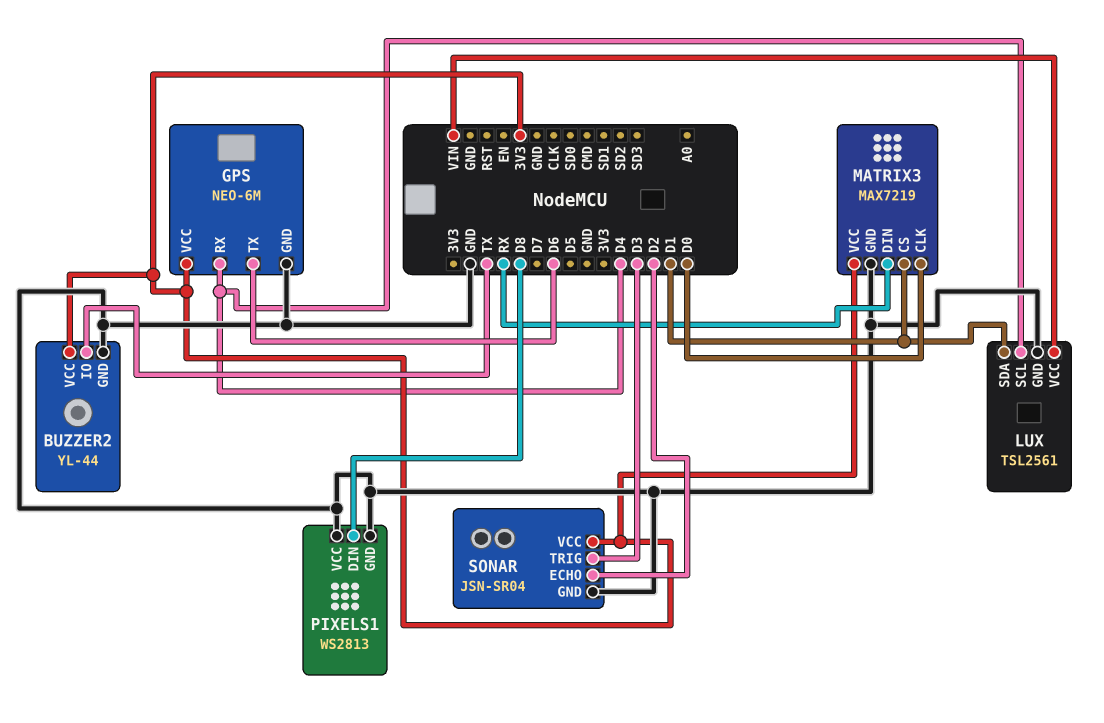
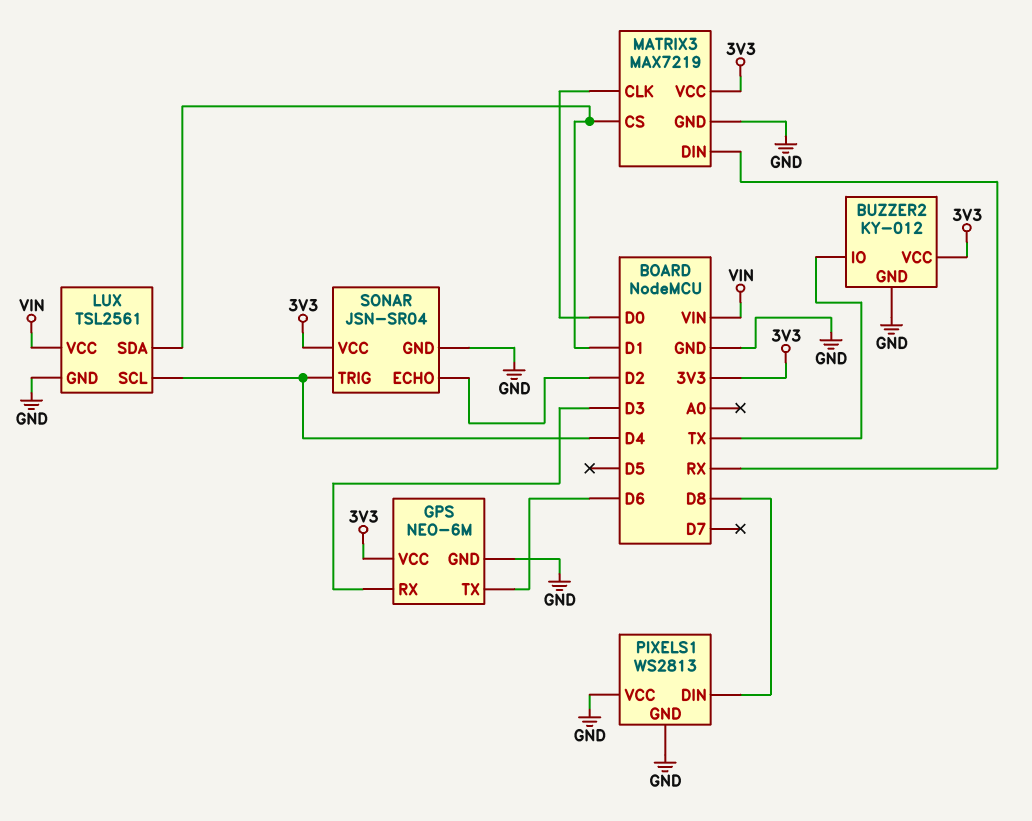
BUZZER2: YL-44 -> KY-012
GPS pin RX: D4 -> D3
SONAR pin TRIG: D3 -> D4

